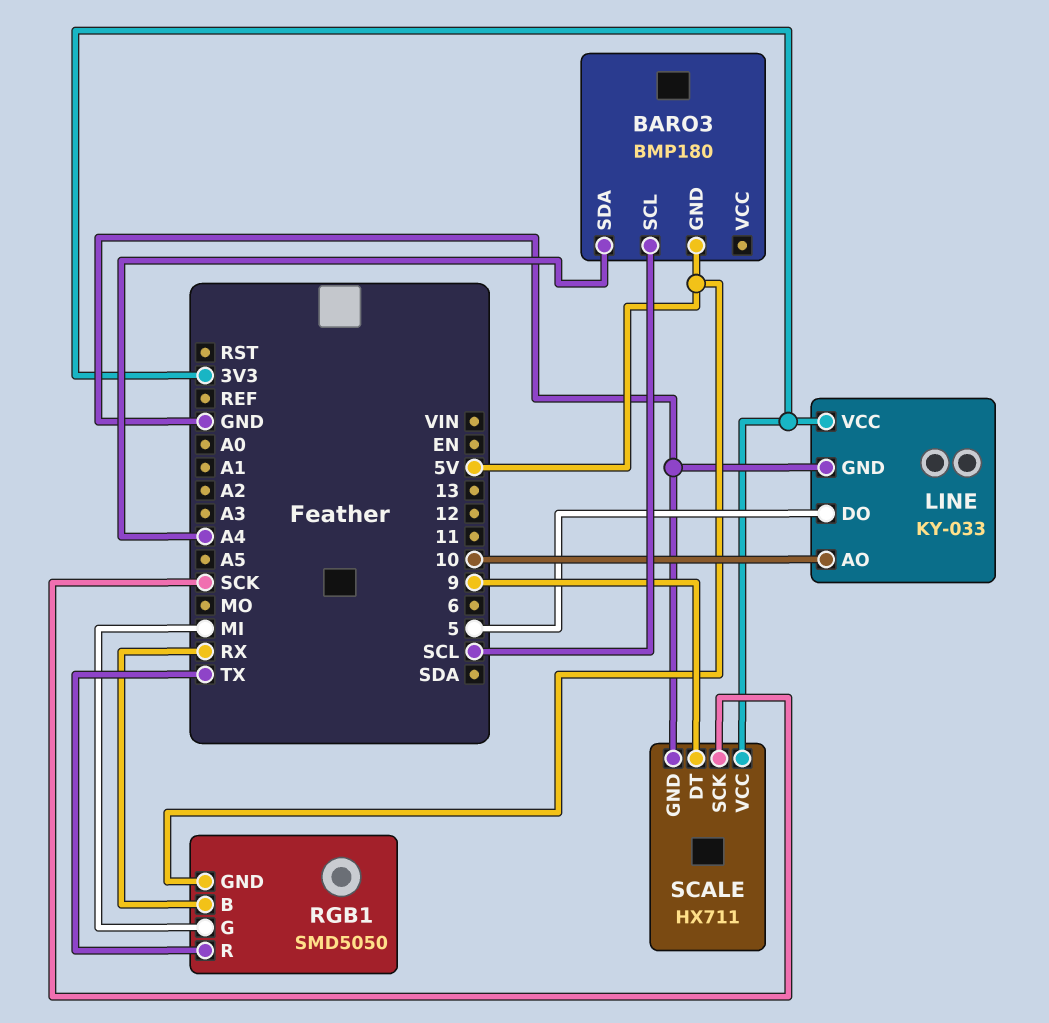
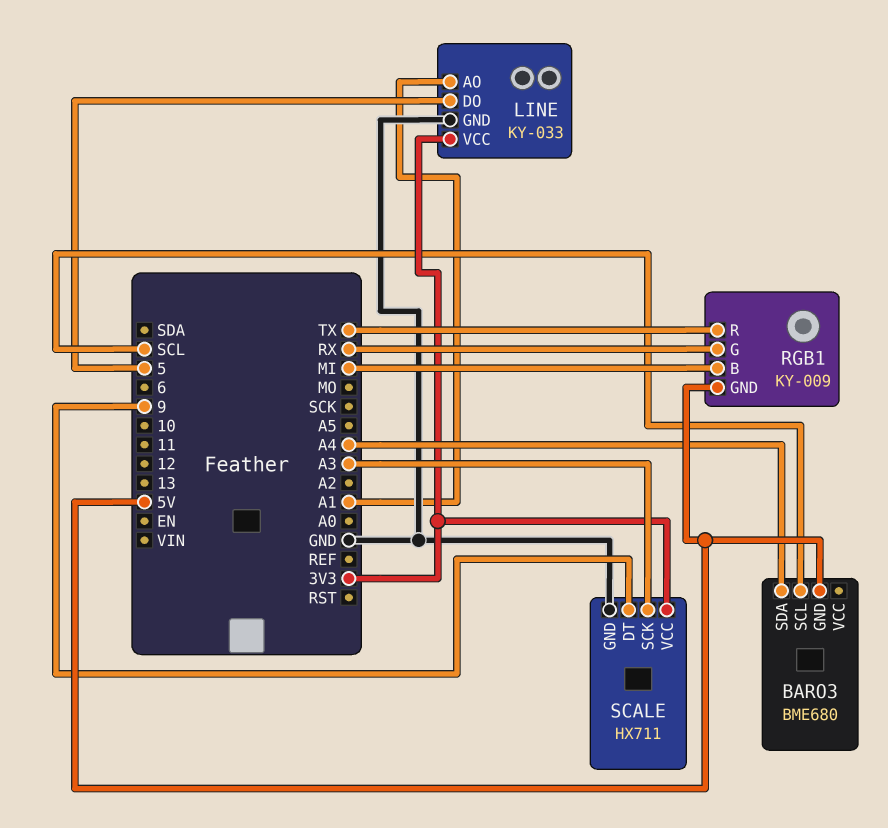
BARO3: BMP180 -> BME680
LINE pin AO: 10 -> A1
RGB1: SMD5050 -> KY-009
RGB1 pin B: RX -> MI
RGB1 pin G: MI -> RX
SCALE pin SCK: SCK -> A3

